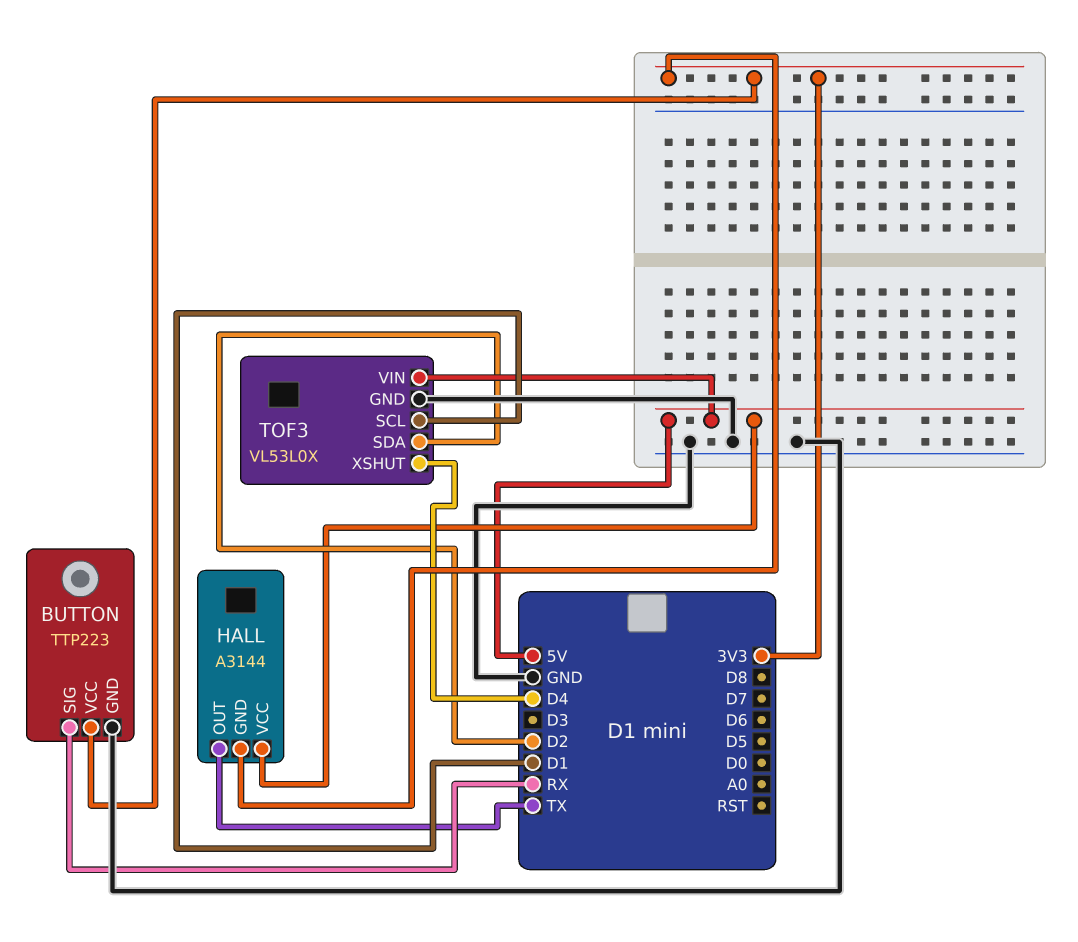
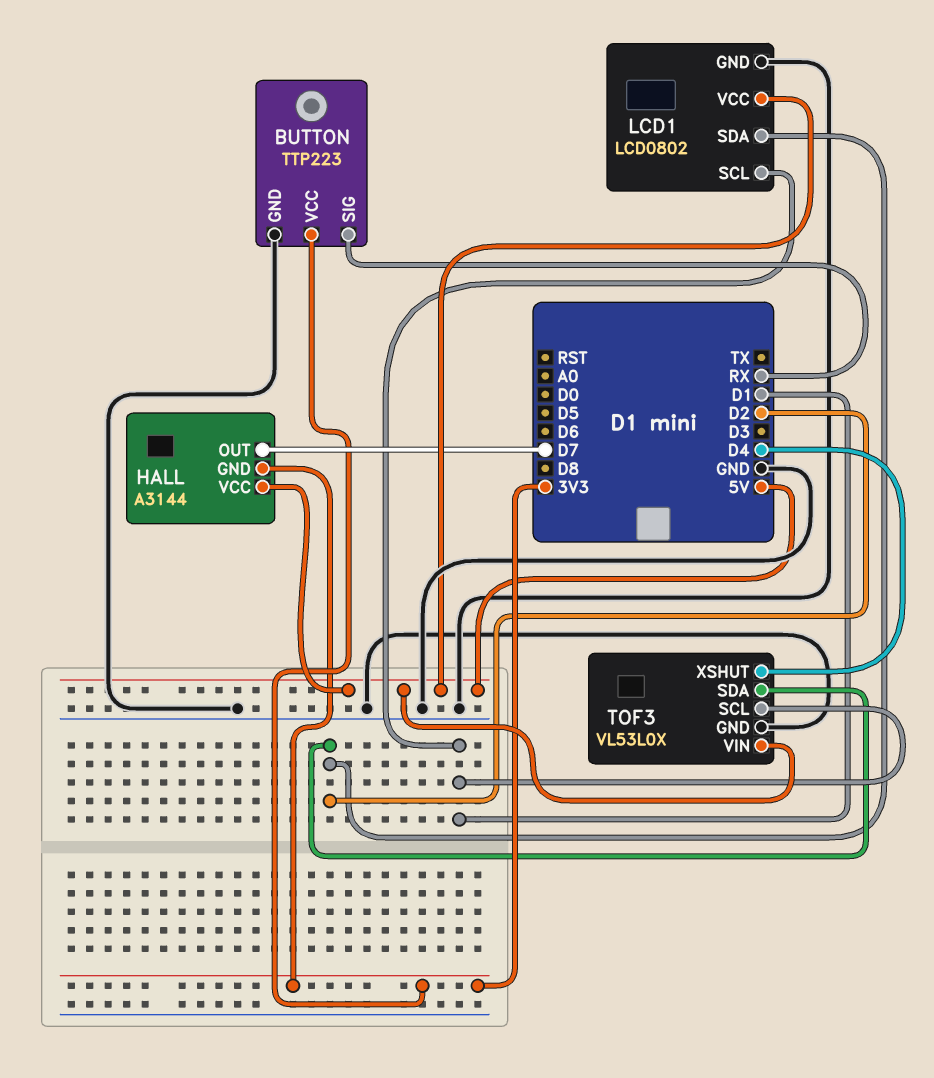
HALL pin OUT: TX -> D7
LCD1: none -> LCD0802
LCD1 pin GND: none -> GND
LCD1 pin SCL: none -> D1
LCD1 pin SDA: none -> D2
LCD1 pin VCC: none -> 5V

